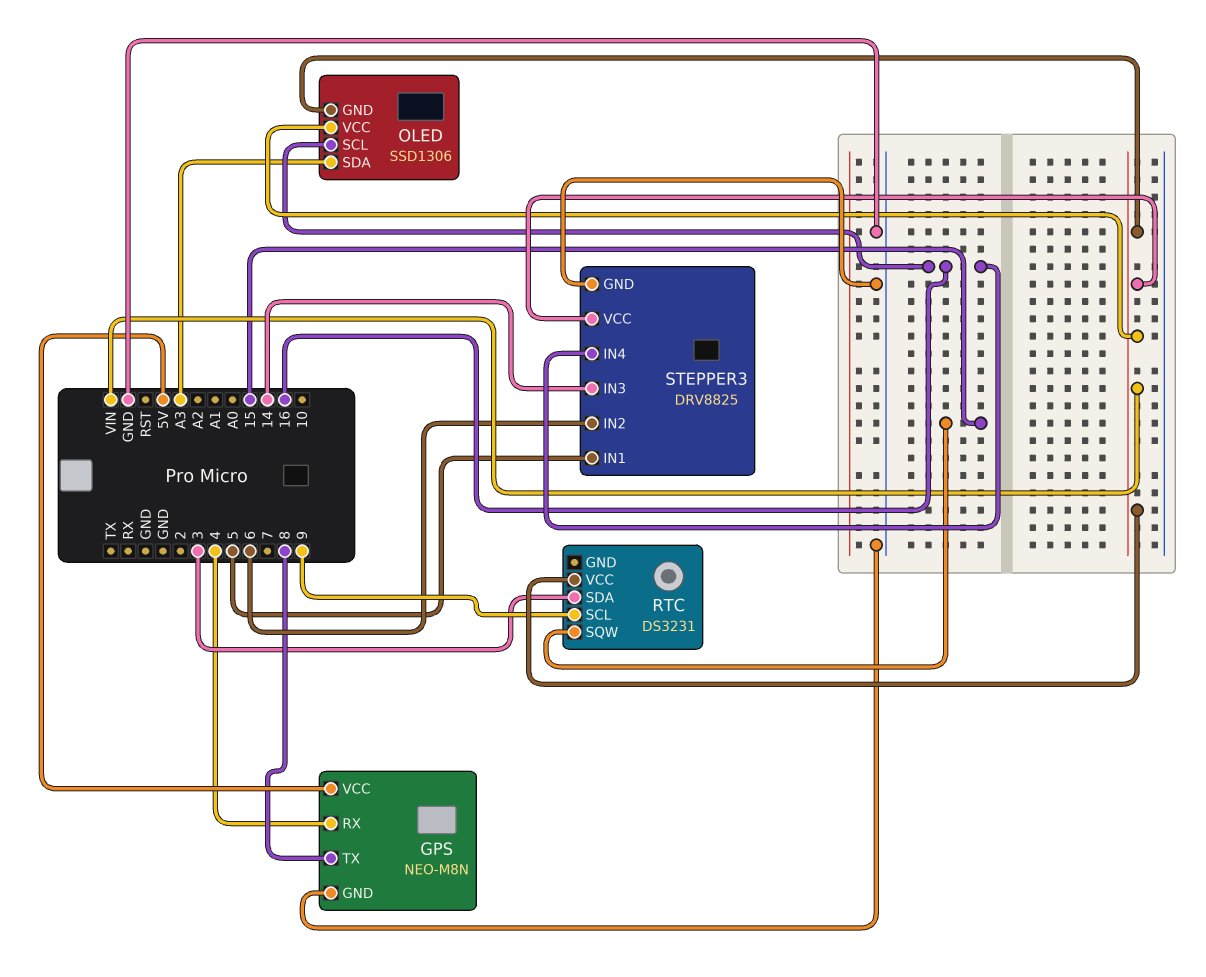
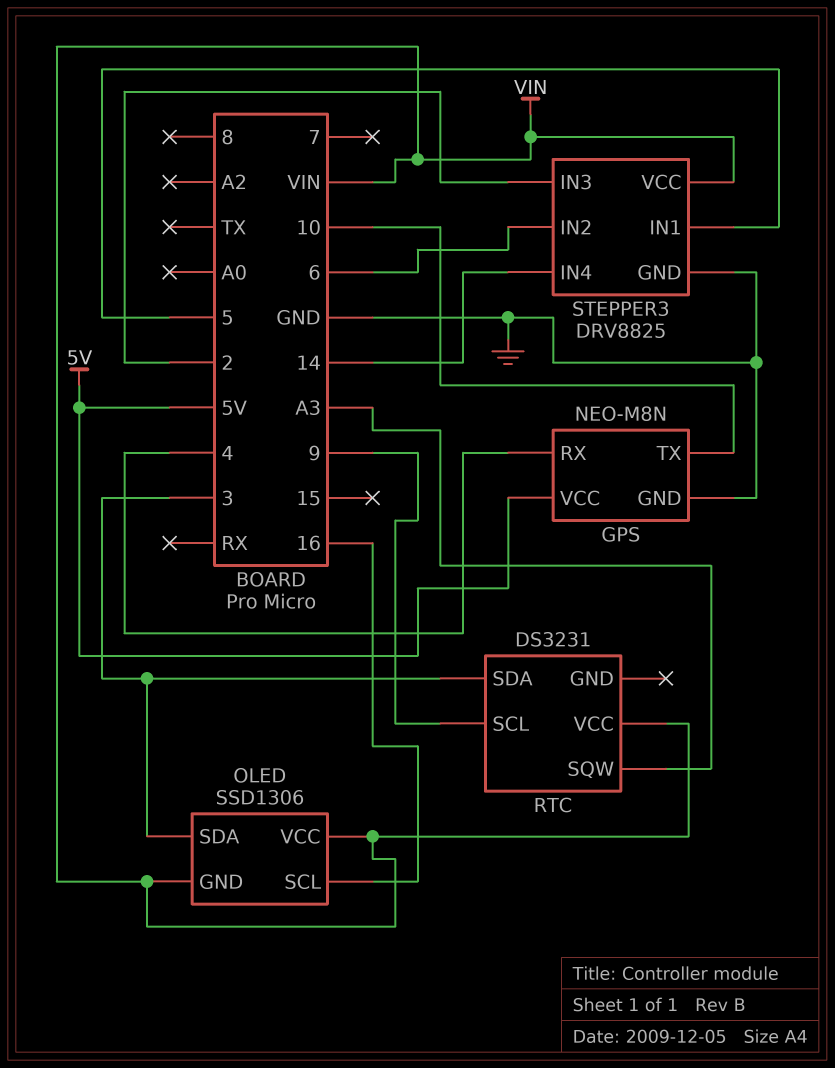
GPS pin TX: 8 -> 10
OLED pin SDA: A3 -> 3
RTC pin SQW: 15 -> A3
STEPPER3 pin IN3: 14 -> 2
STEPPER3 pin IN4: 16 -> 14

